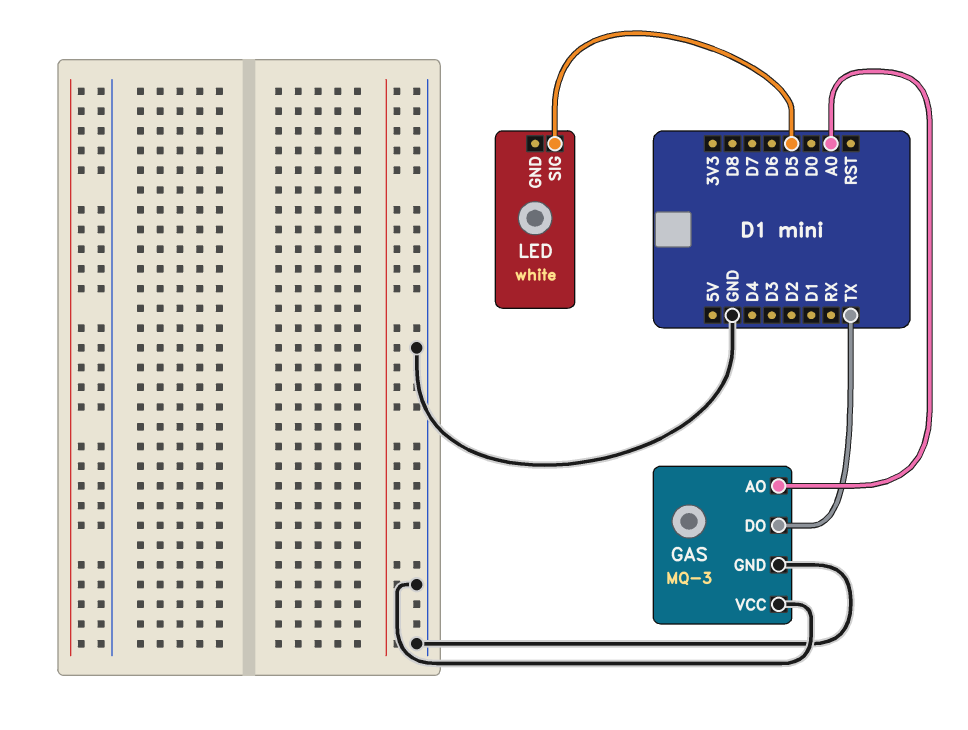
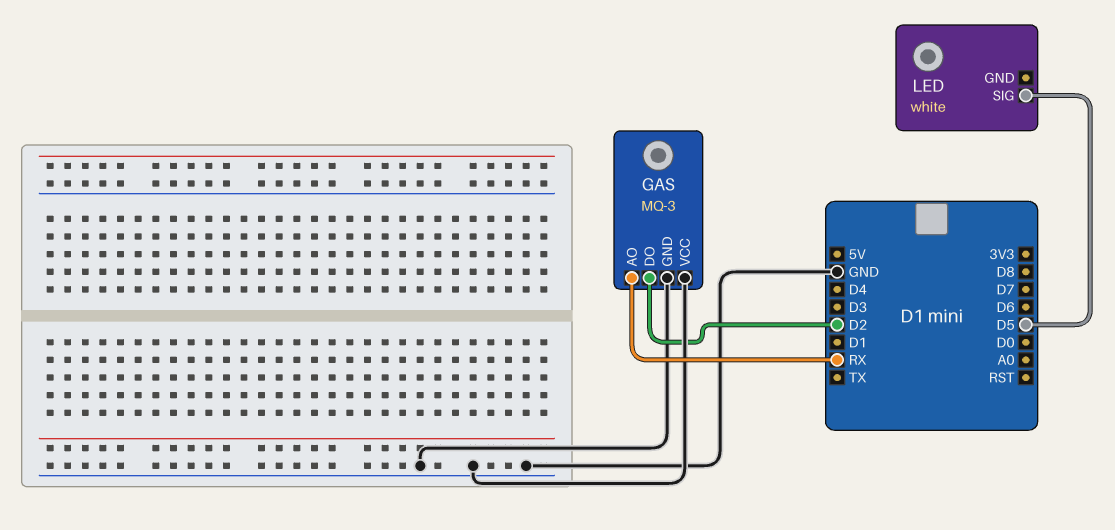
GAS pin AO: A0 -> RX
GAS pin DO: TX -> D2

